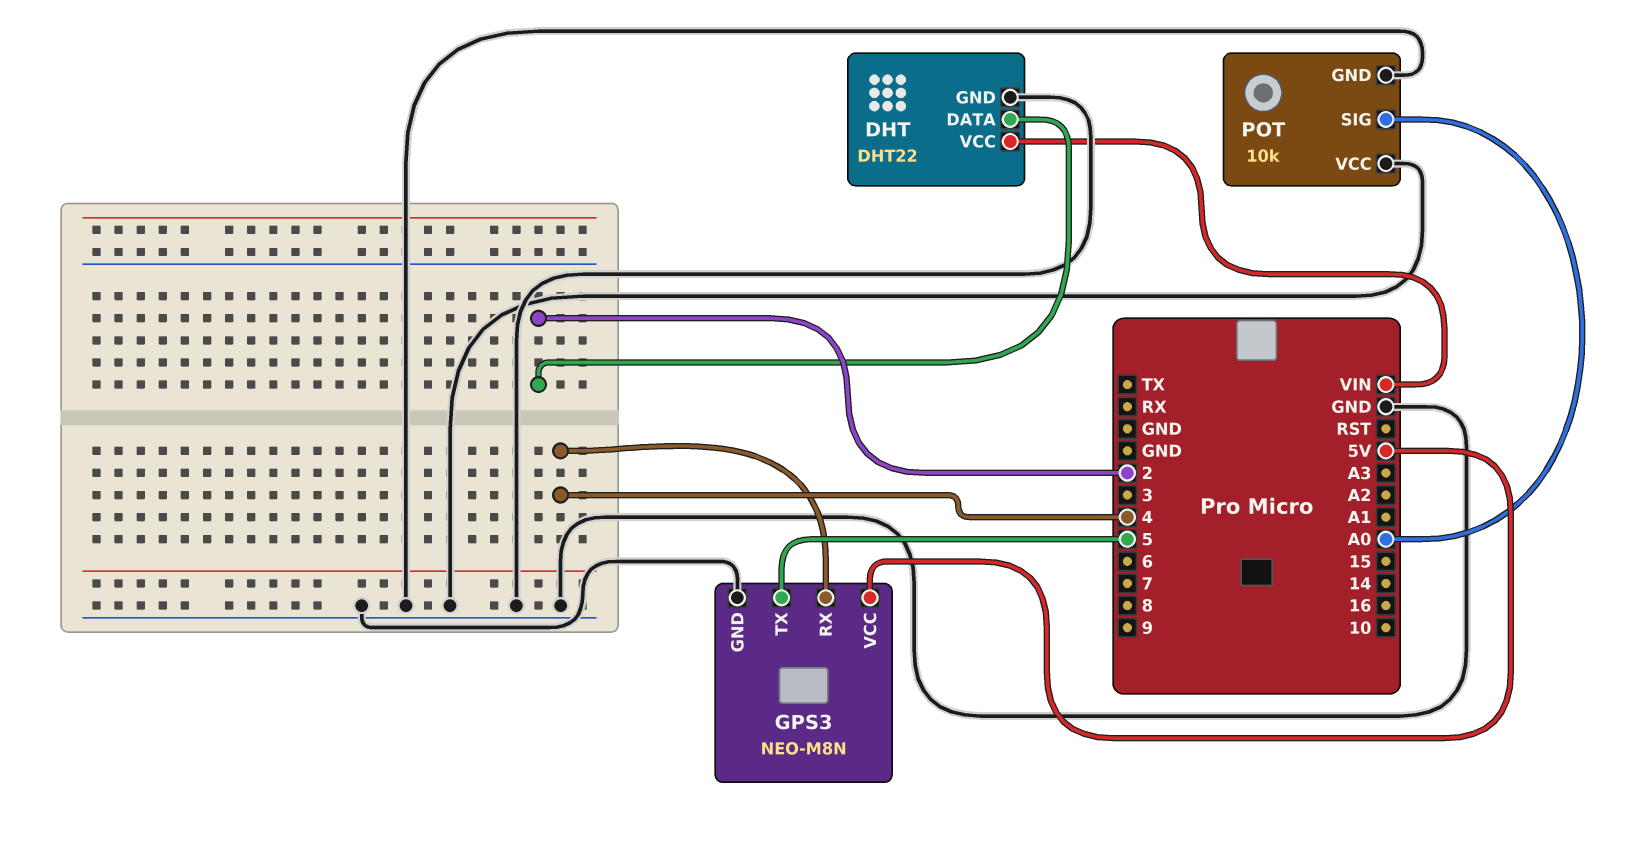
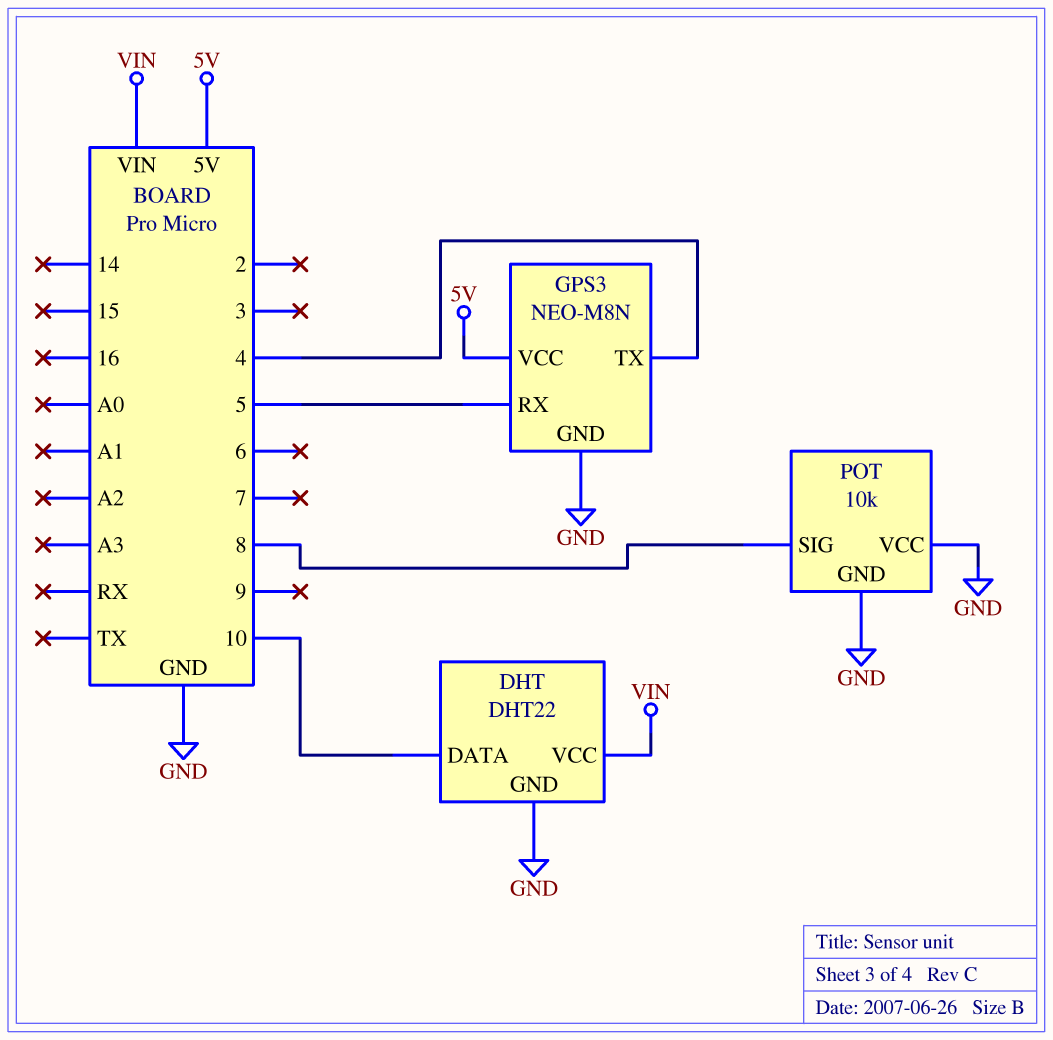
DHT pin DATA: 2 -> 10
GPS3 pin RX: 4 -> 5
GPS3 pin TX: 5 -> 4
POT pin SIG: A0 -> 8

